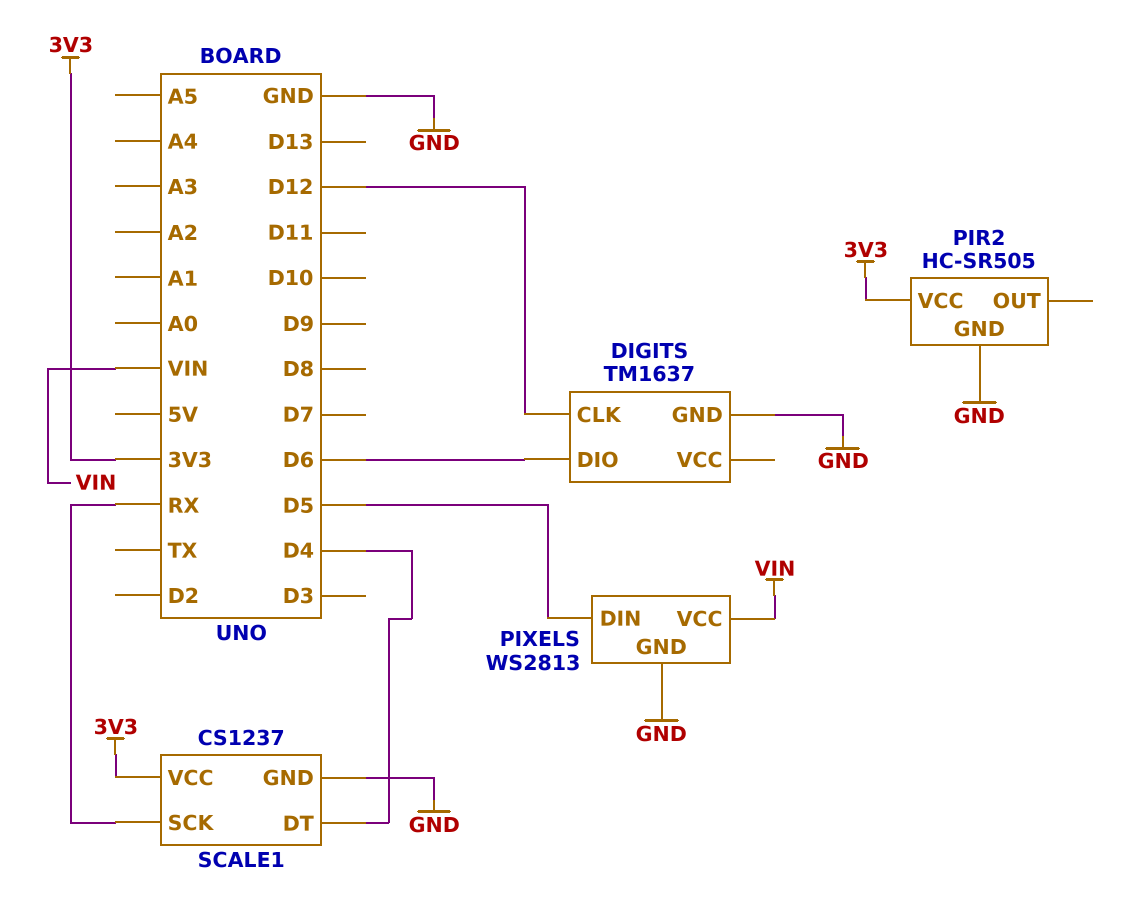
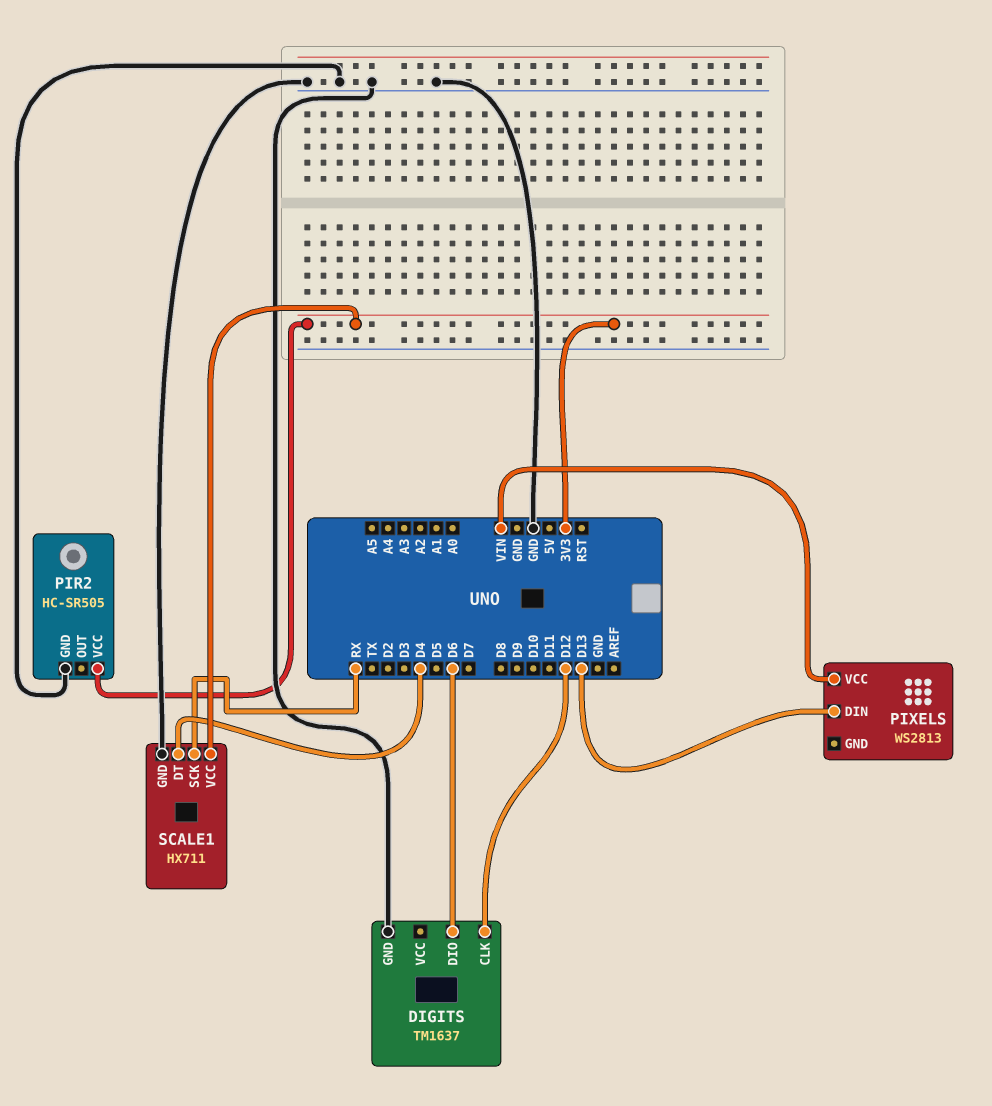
PIXELS pin DIN: D5 -> D13
PIXELS pin GND: GND -> none
SCALE1: CS1237 -> HX711

